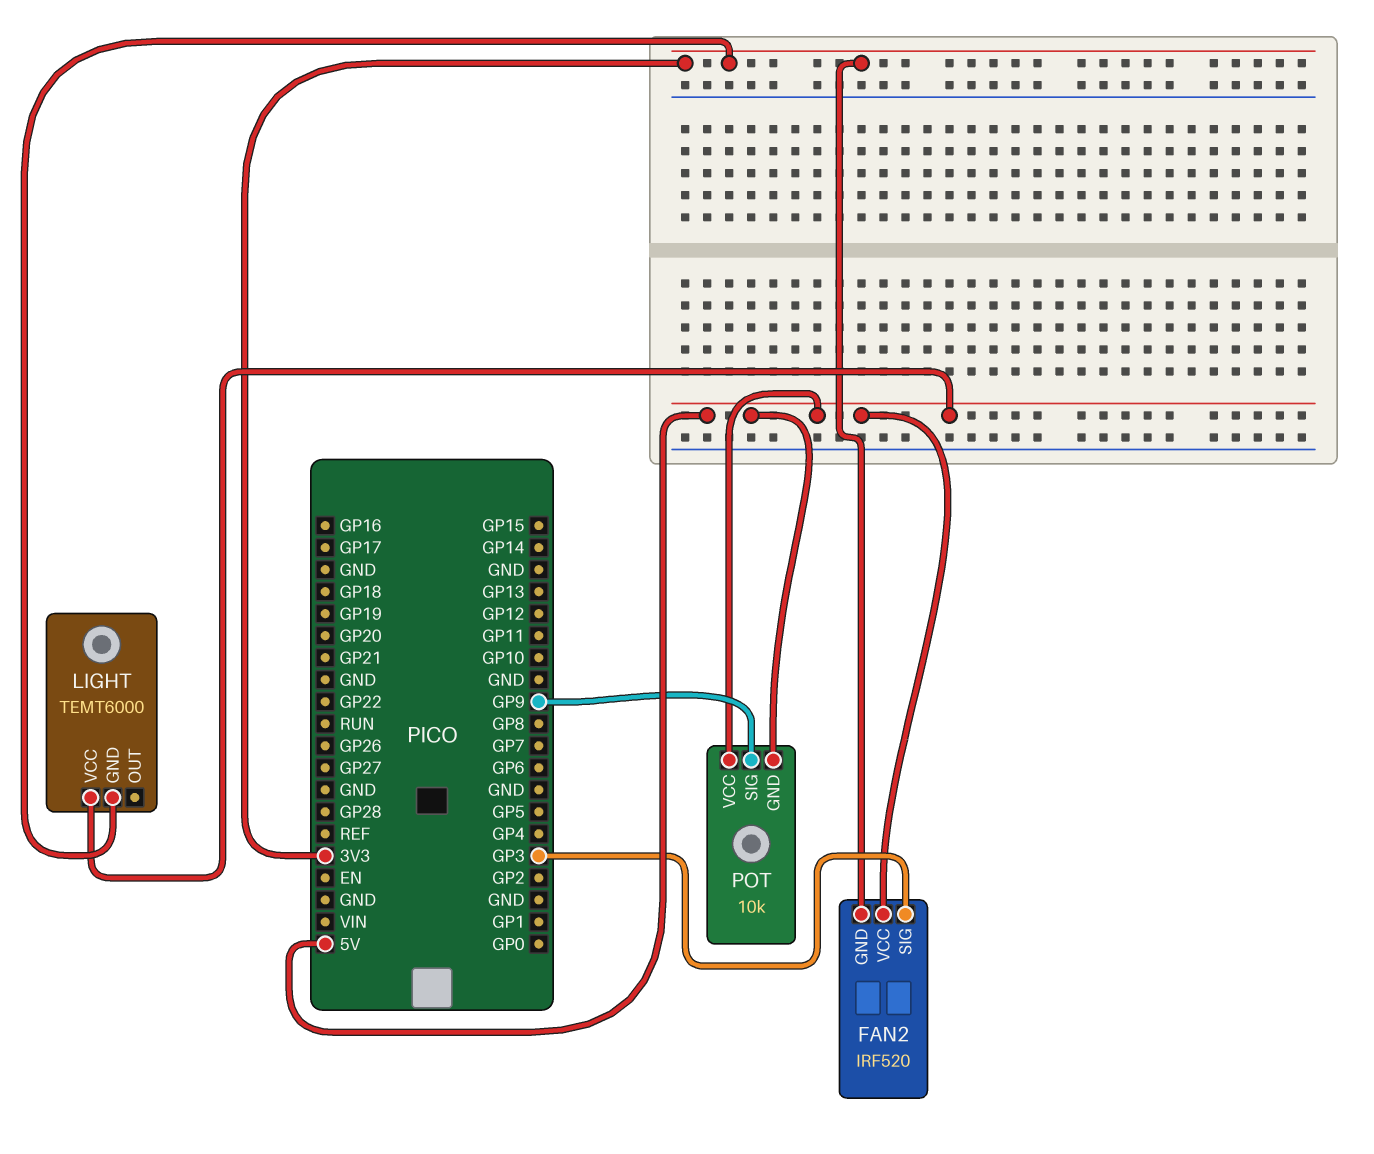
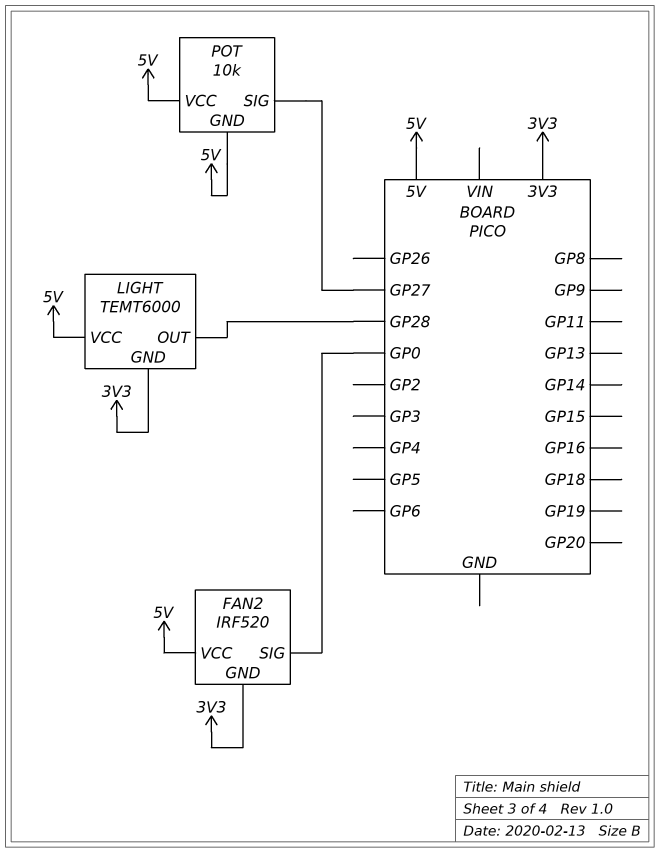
FAN2 pin SIG: GP3 -> GP0
LIGHT pin OUT: none -> GP28
POT pin SIG: GP9 -> GP27

